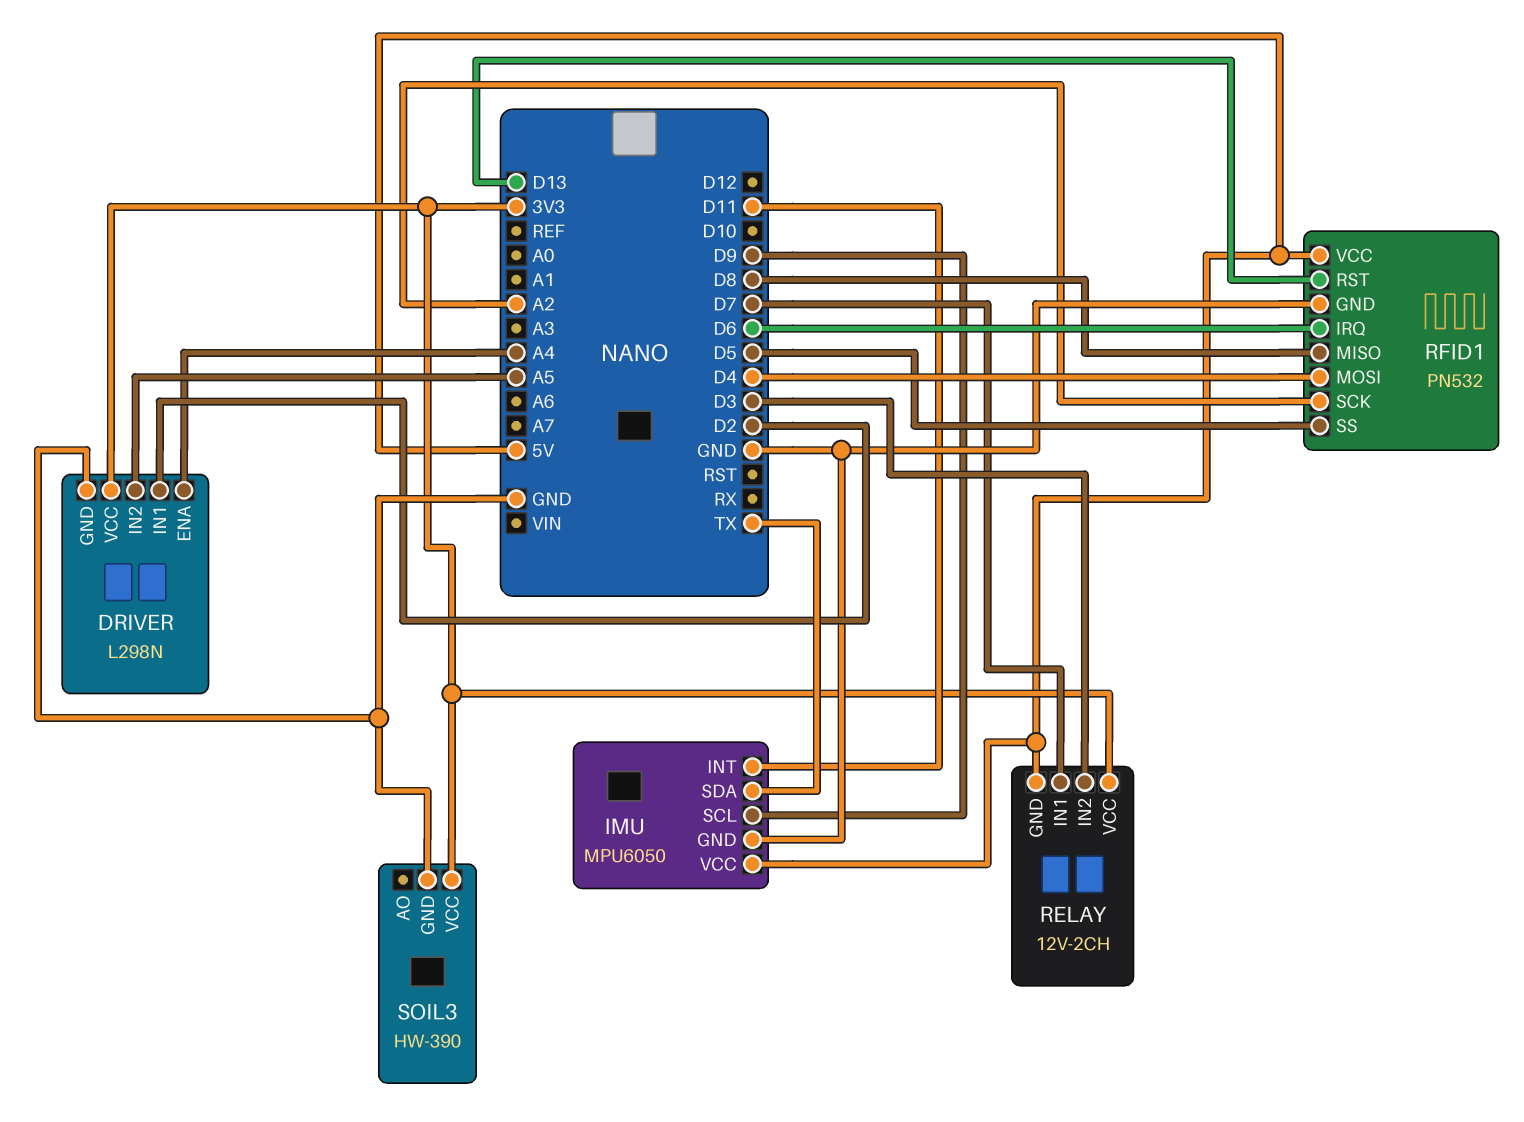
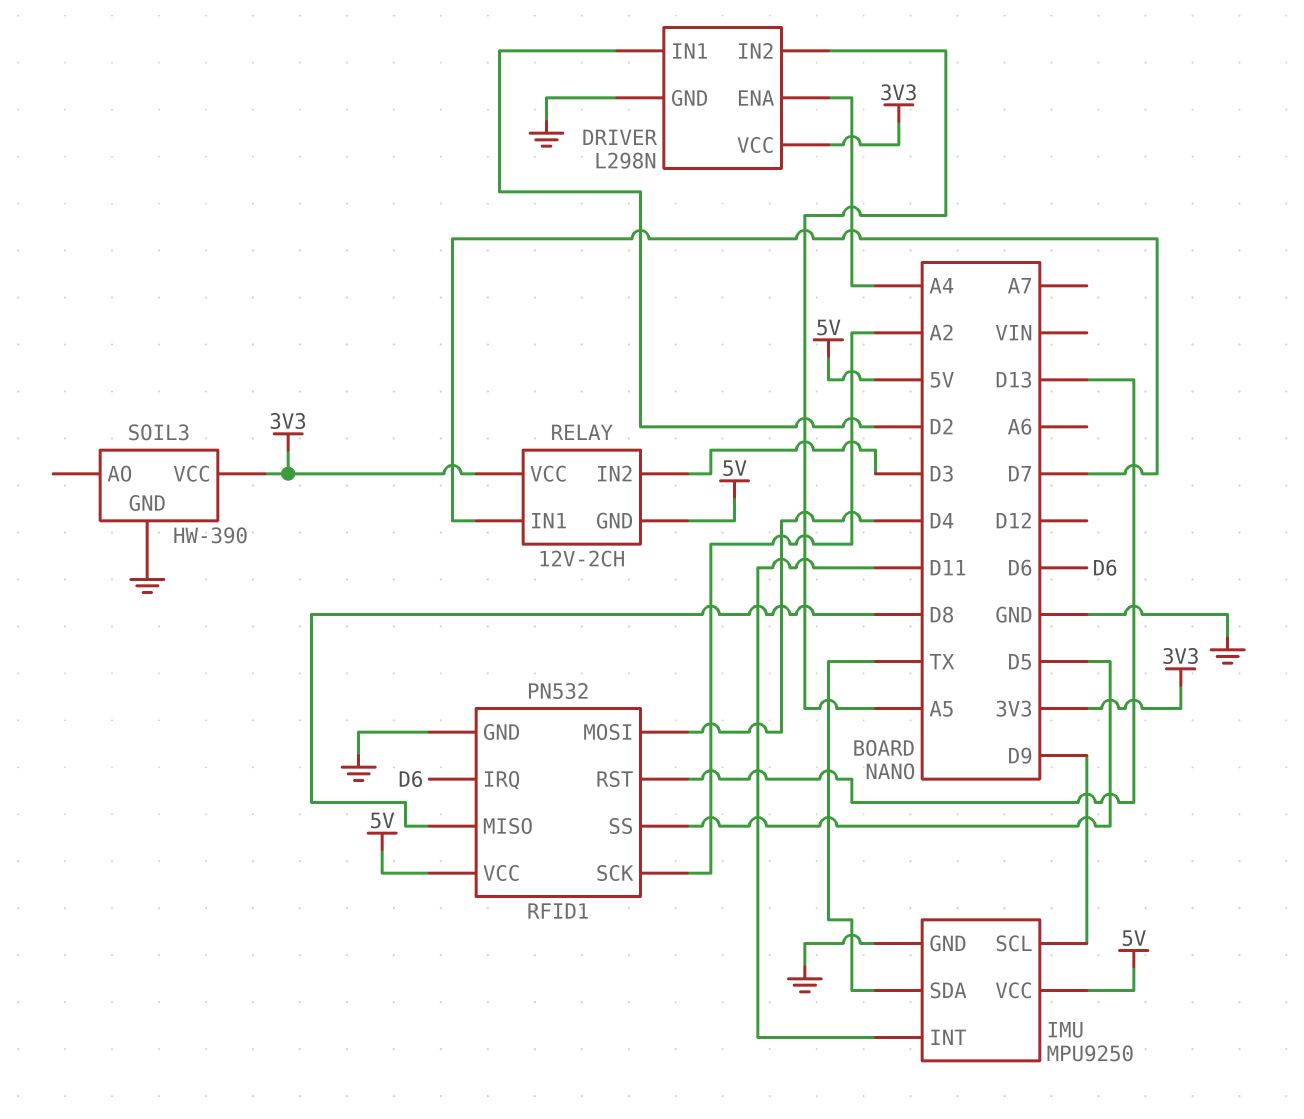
IMU: MPU6050 -> MPU9250

